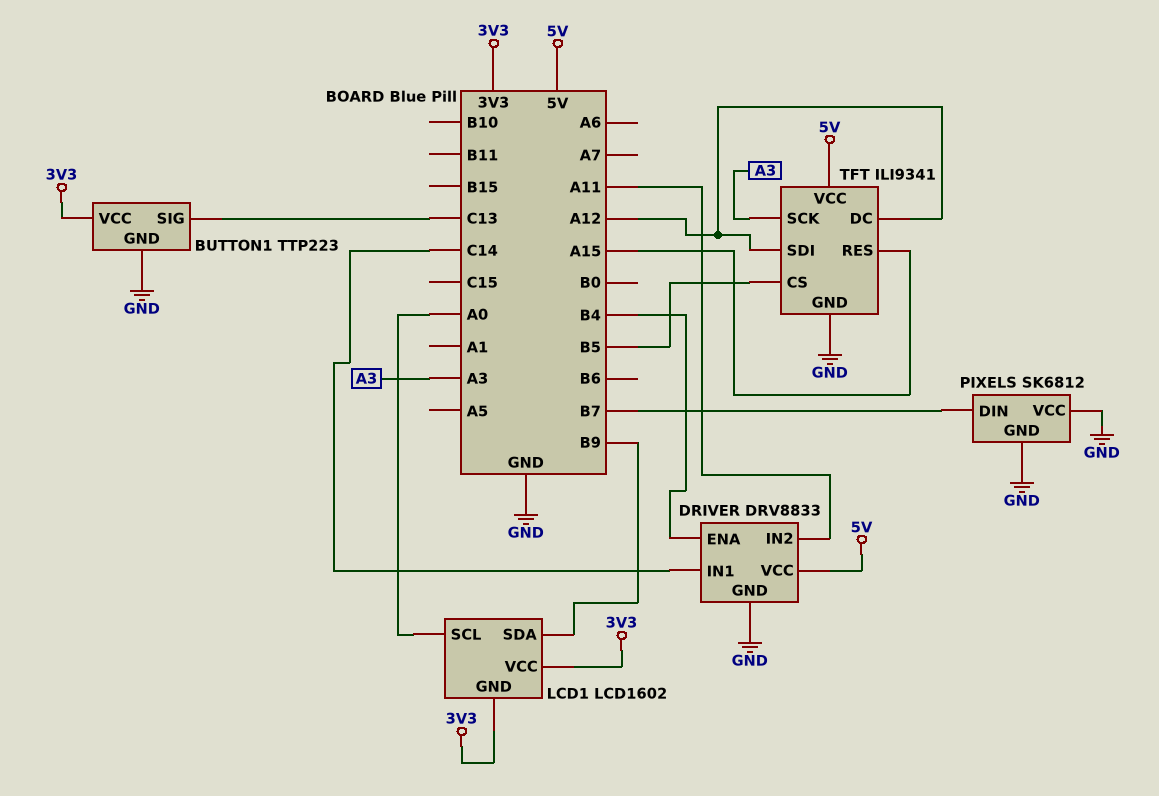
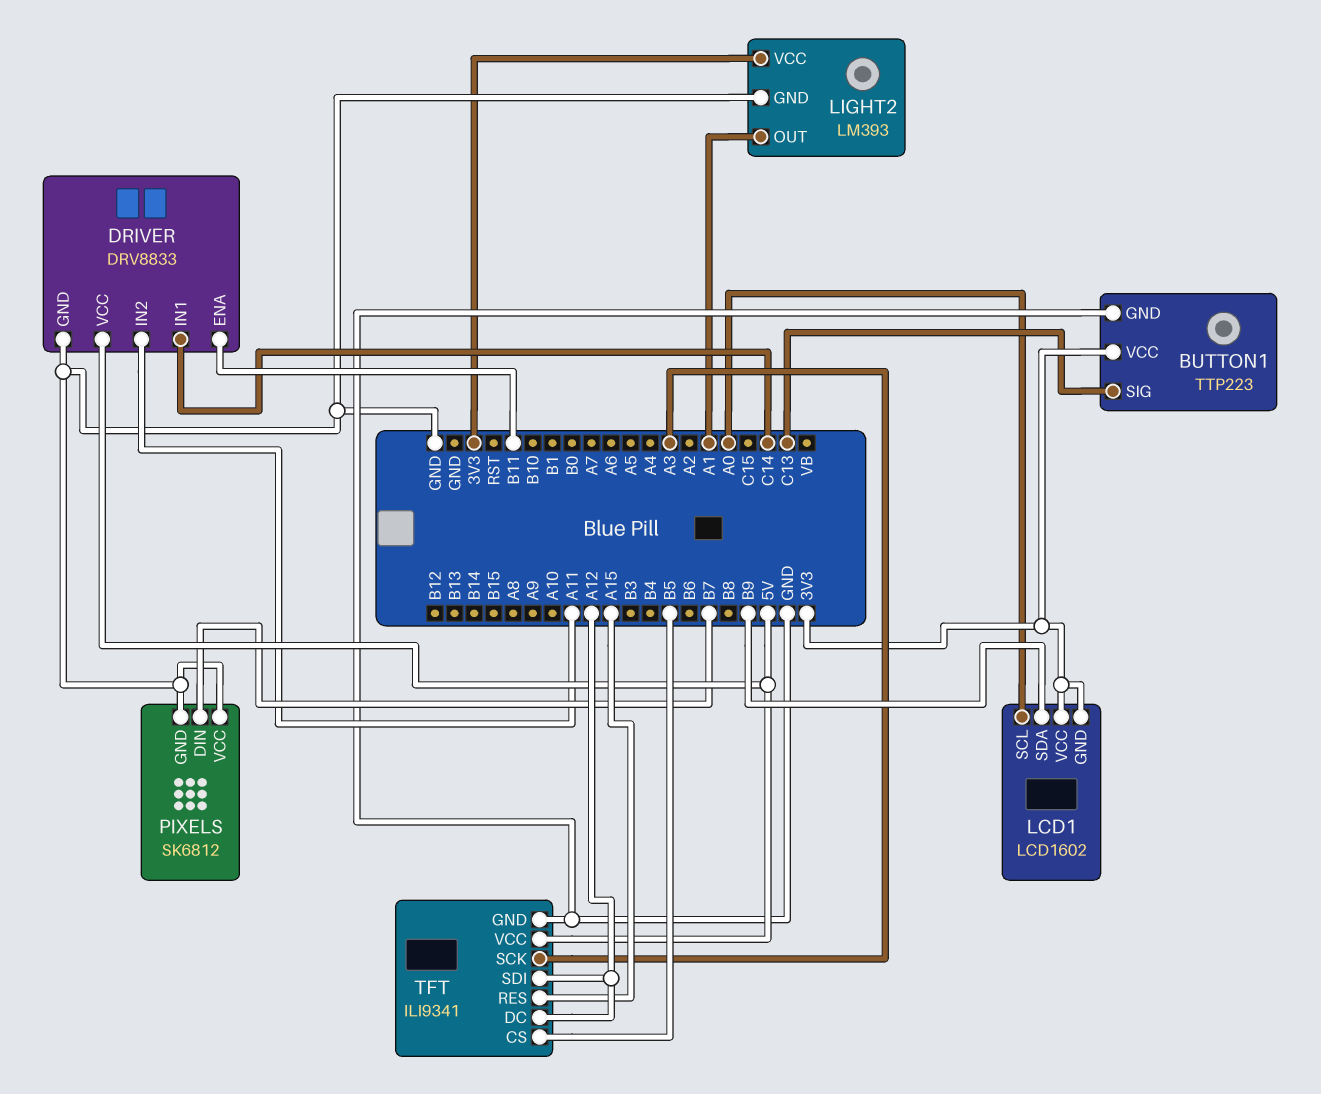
DRIVER pin ENA: B4 -> B11
LIGHT2: none -> LM393
LIGHT2 pin GND: none -> GND
LIGHT2 pin OUT: none -> A1
LIGHT2 pin VCC: none -> 3V3

